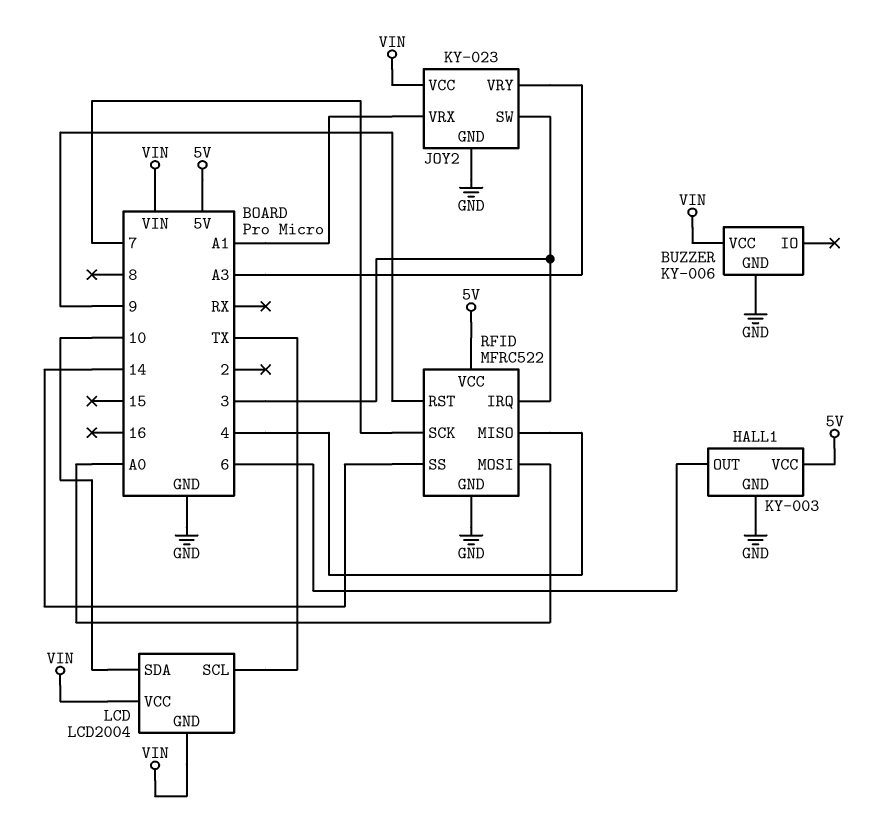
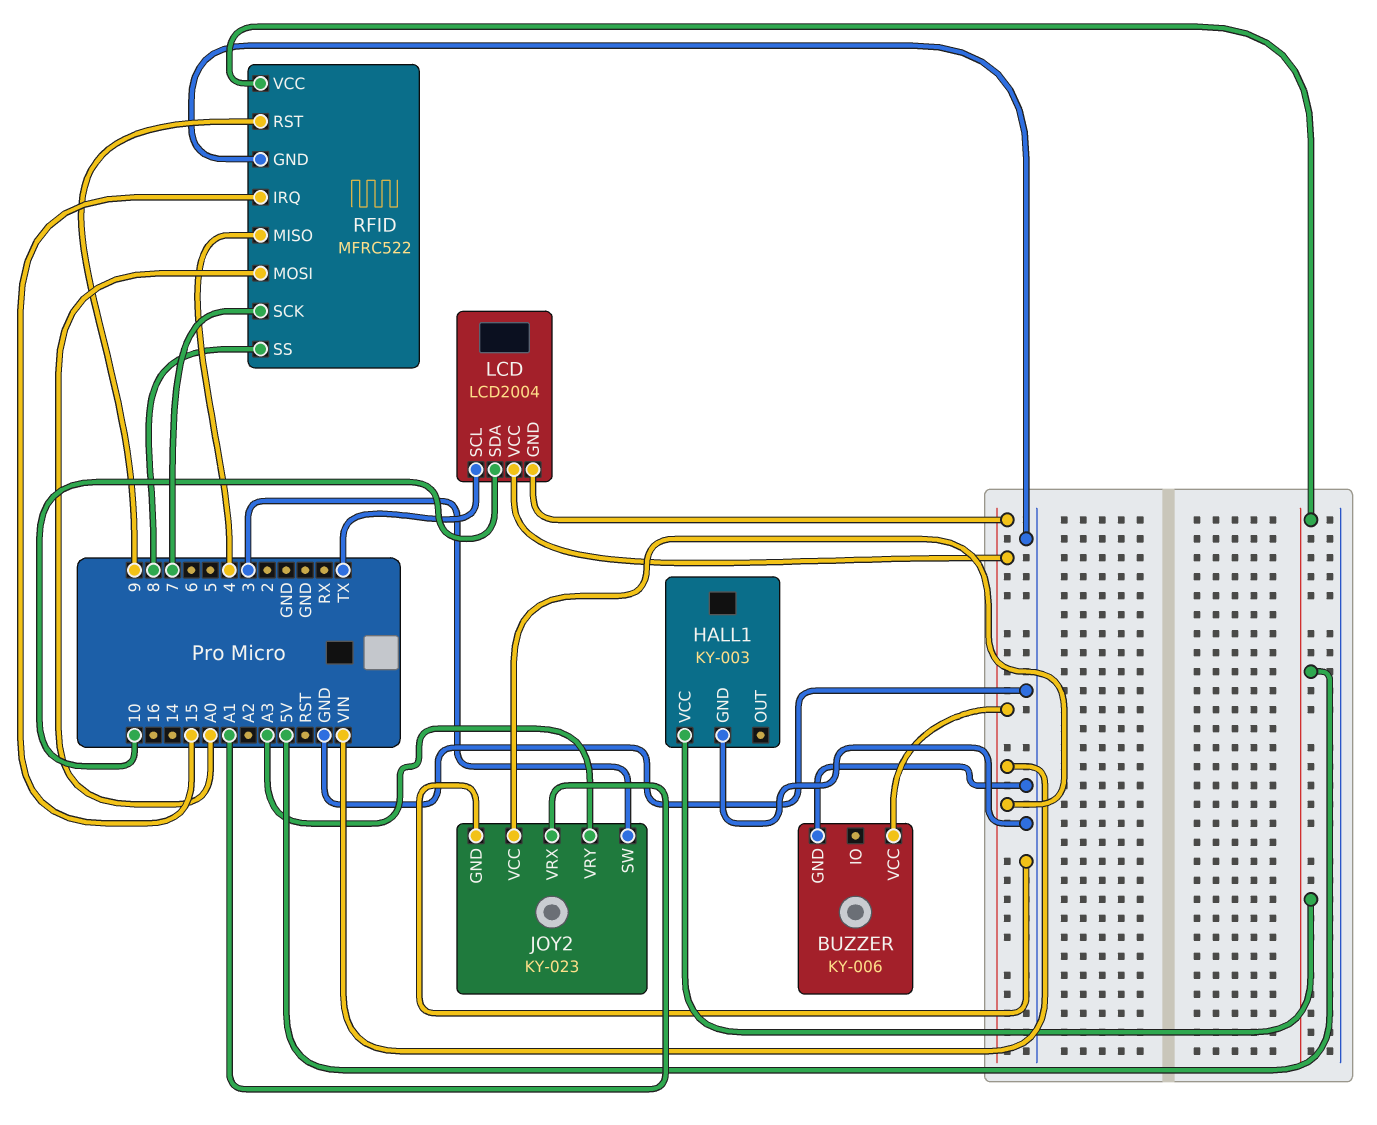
HALL1 pin OUT: 6 -> none
RFID pin IRQ: 3 -> 15
RFID pin SS: 14 -> 8

